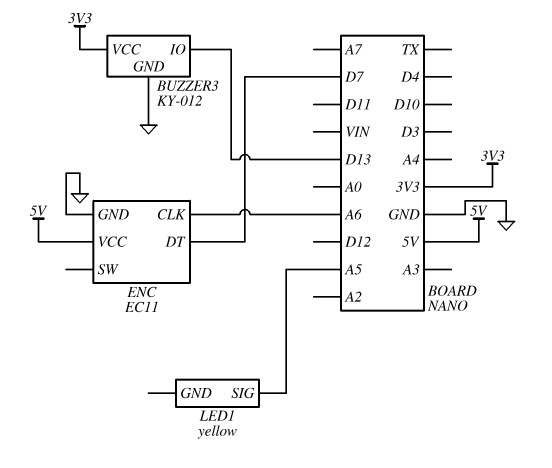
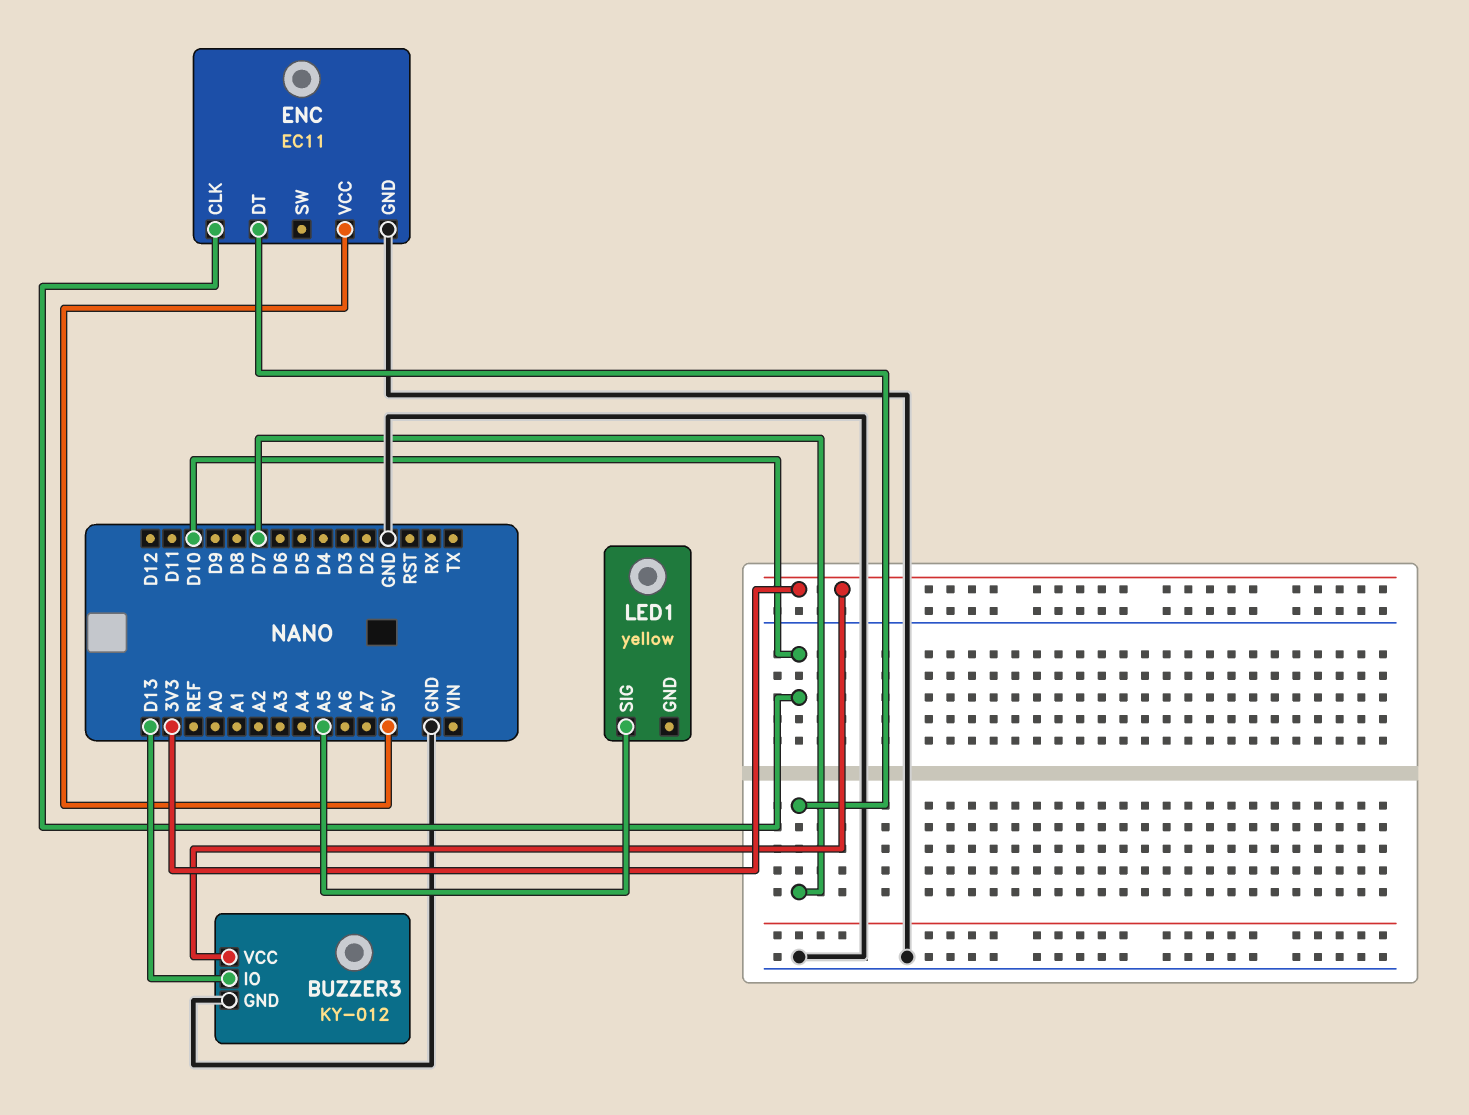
ENC pin CLK: A6 -> D10

